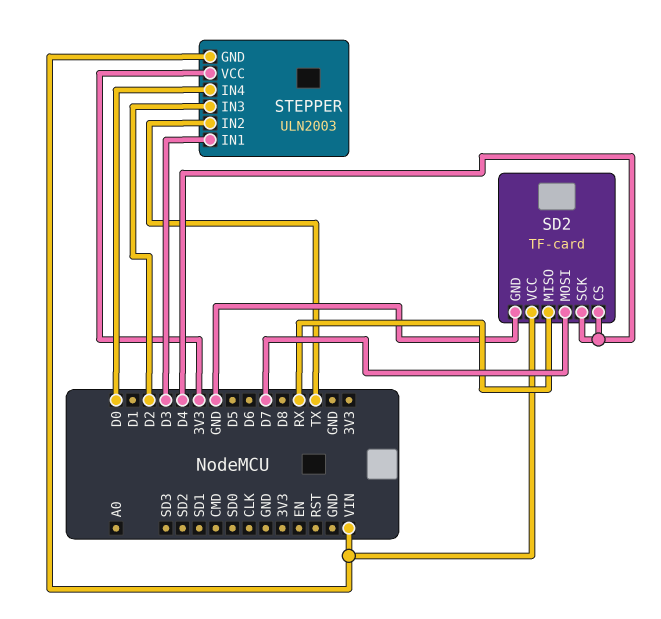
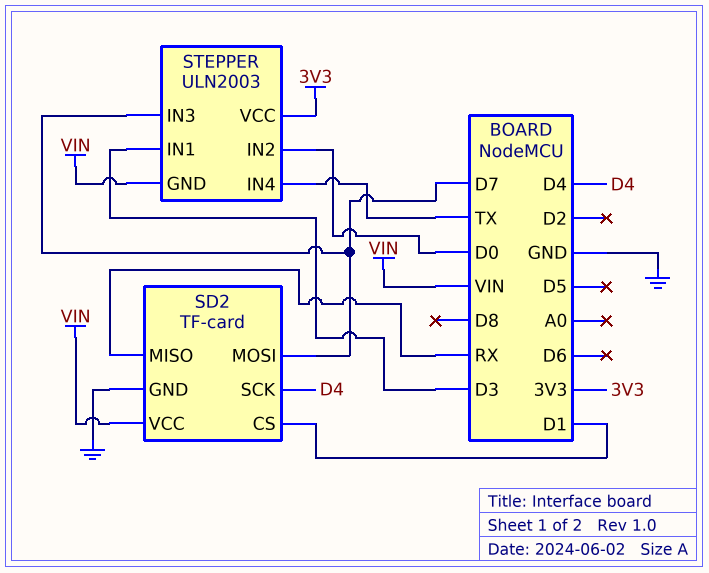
SD2 pin CS: D4 -> D1
STEPPER pin IN2: TX -> D0
STEPPER pin IN3: D2 -> D7
STEPPER pin IN4: D0 -> TX

